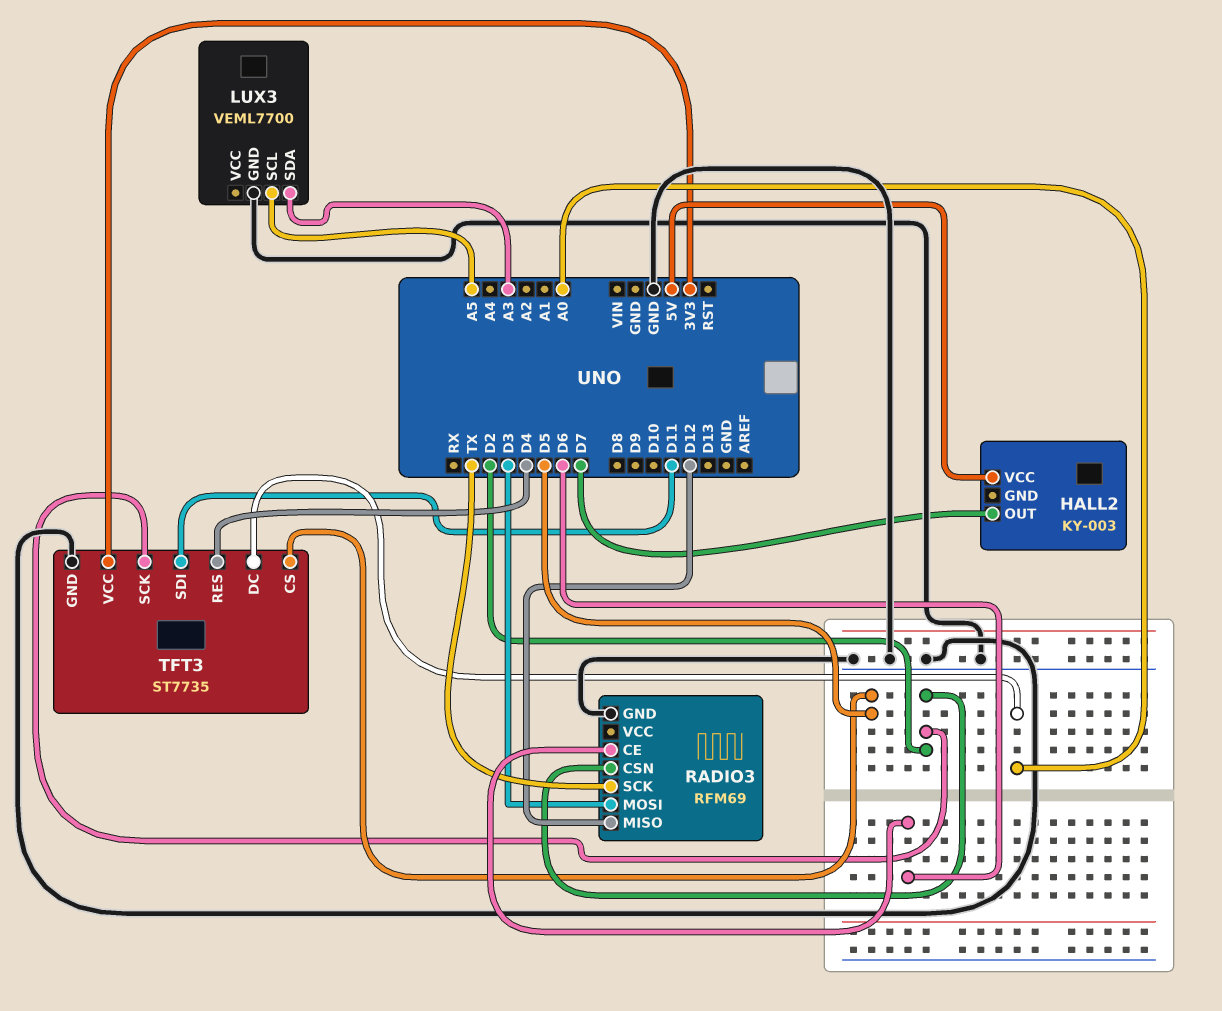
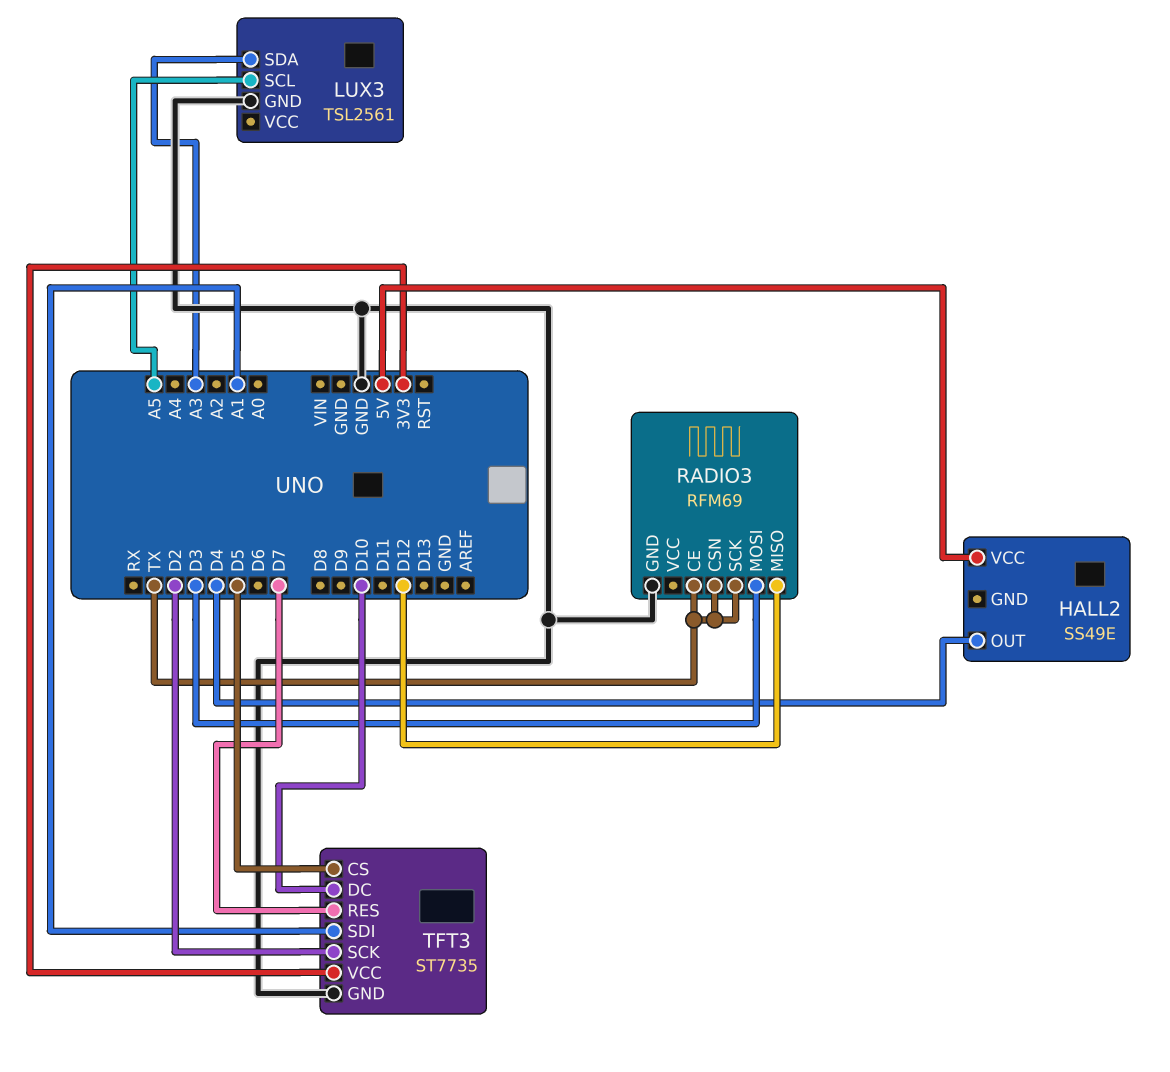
HALL2: KY-003 -> SS49E
HALL2 pin OUT: D7 -> D4
LUX3: VEML7700 -> TSL2561
RADIO3 pin CE: D6 -> TX
RADIO3 pin CSN: D2 -> TX
TFT3 pin DC: A0 -> D10
TFT3 pin RES: D4 -> D7
TFT3 pin SDI: D11 -> A1

